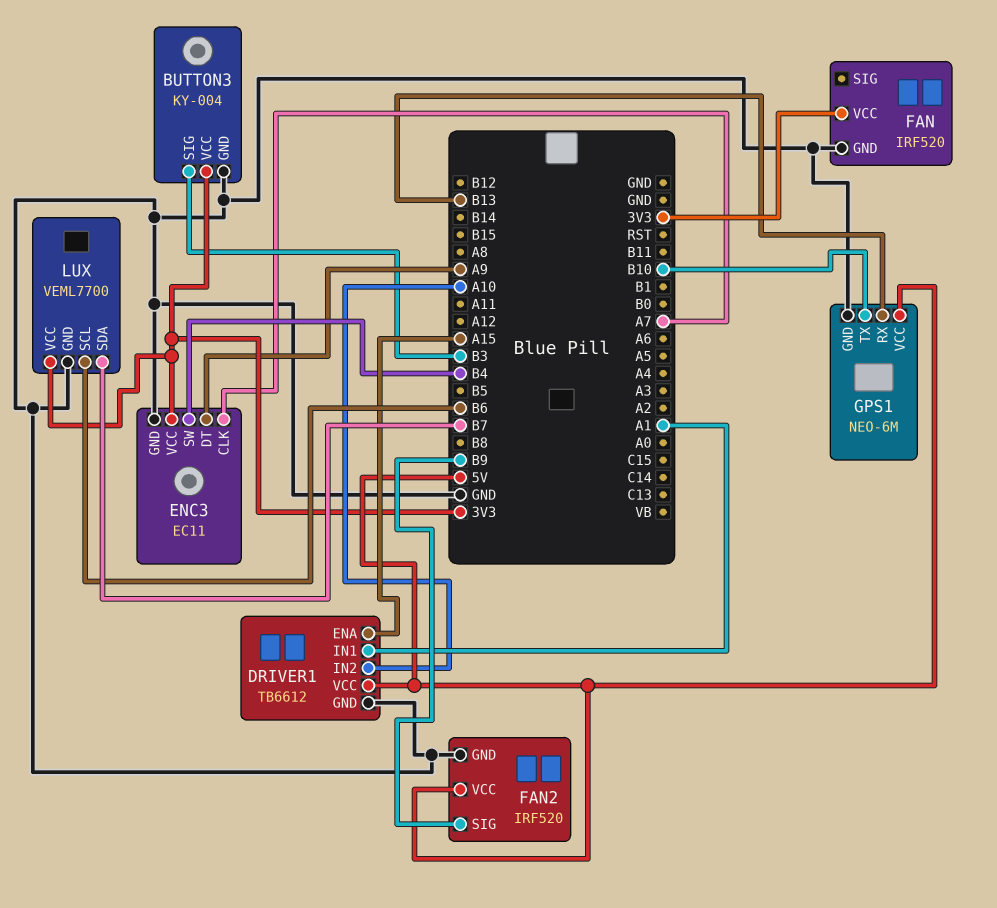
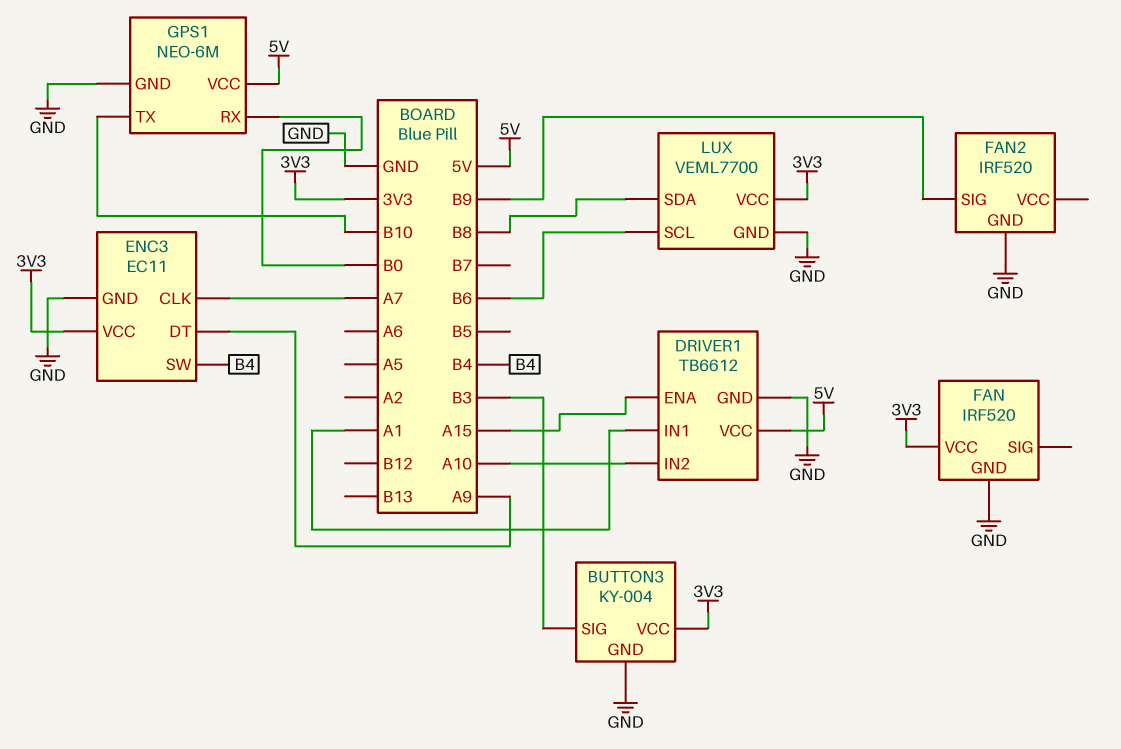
FAN2 pin VCC: 5V -> none
GPS1 pin RX: B13 -> B0
LUX pin SDA: B7 -> B8

